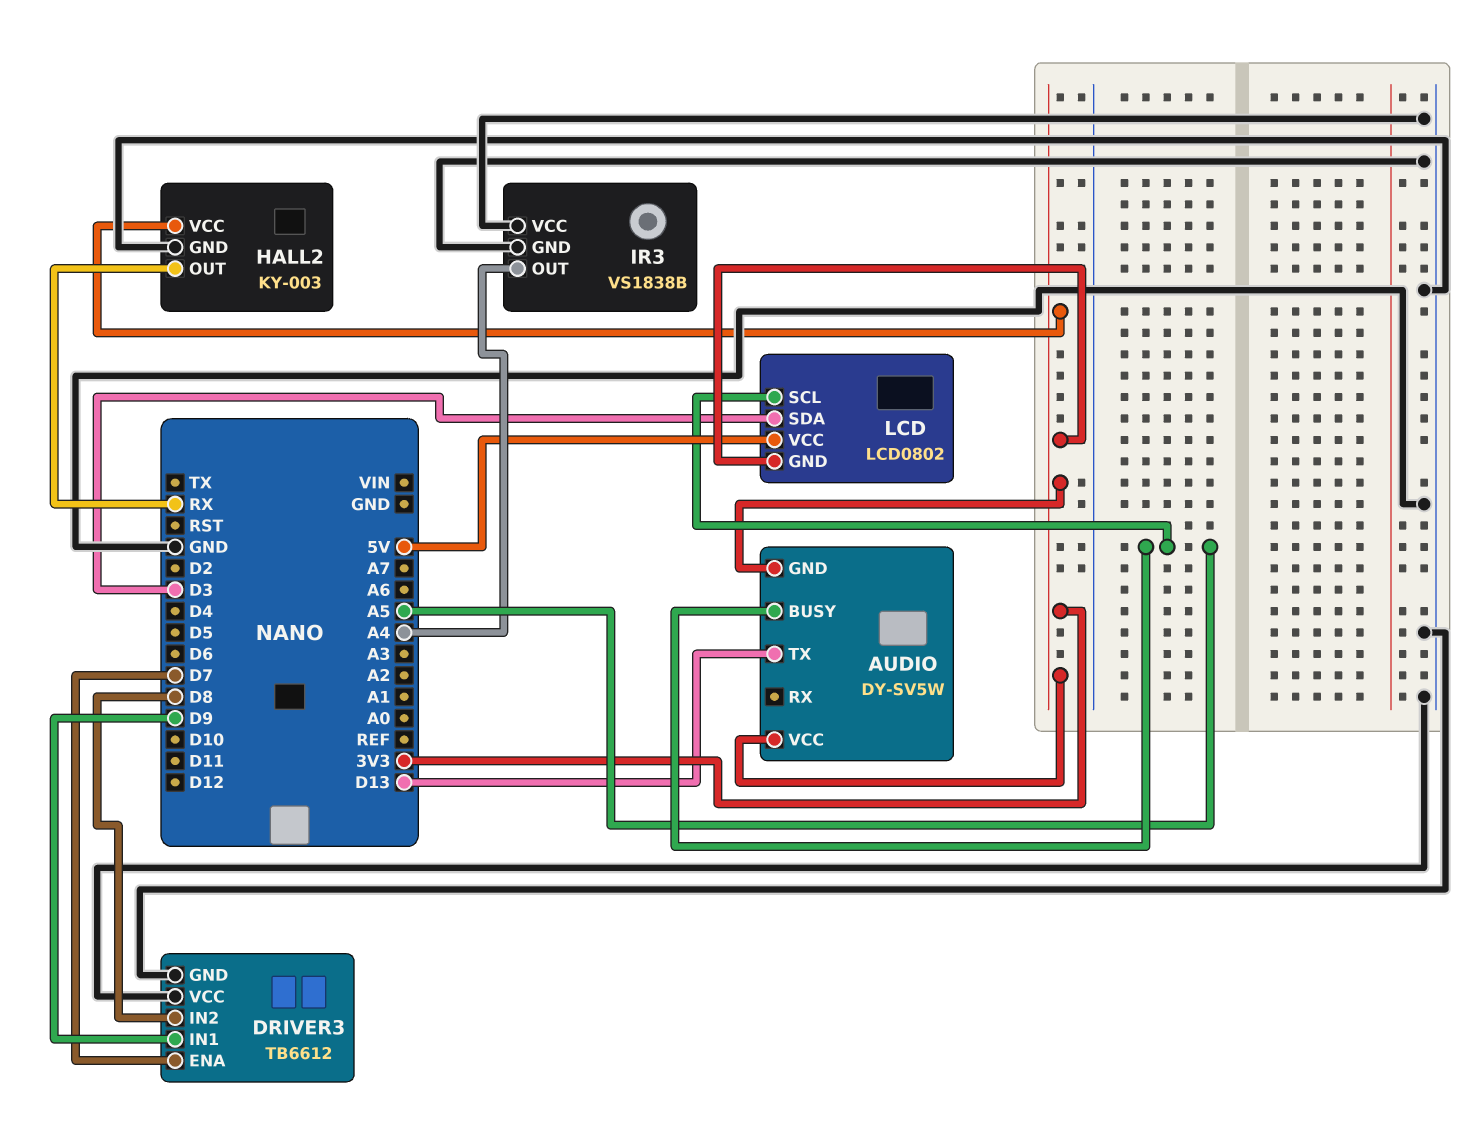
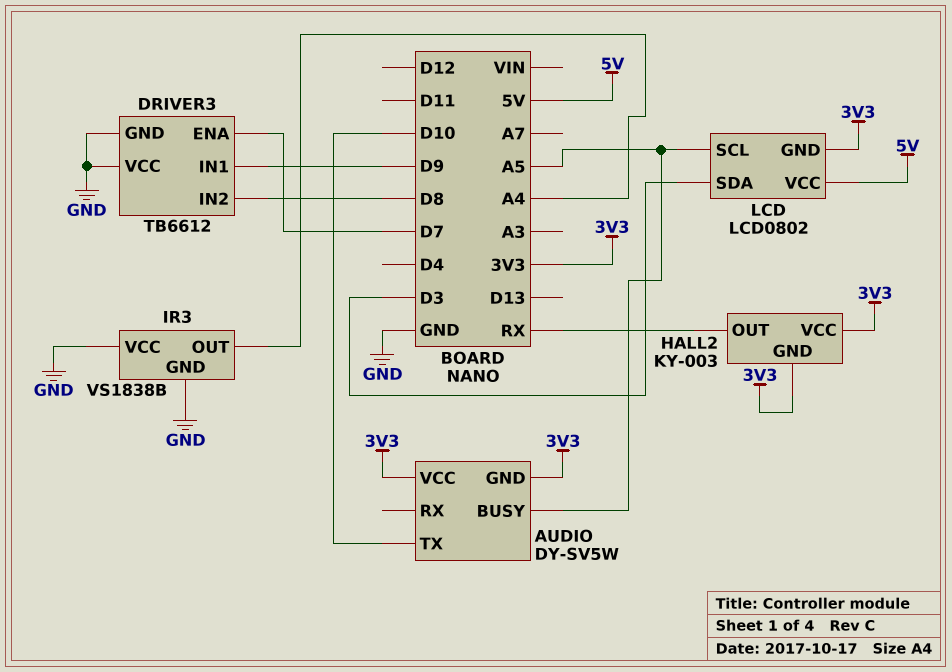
AUDIO pin TX: D13 -> D10
HALL2 pin GND: GND -> 3V3

